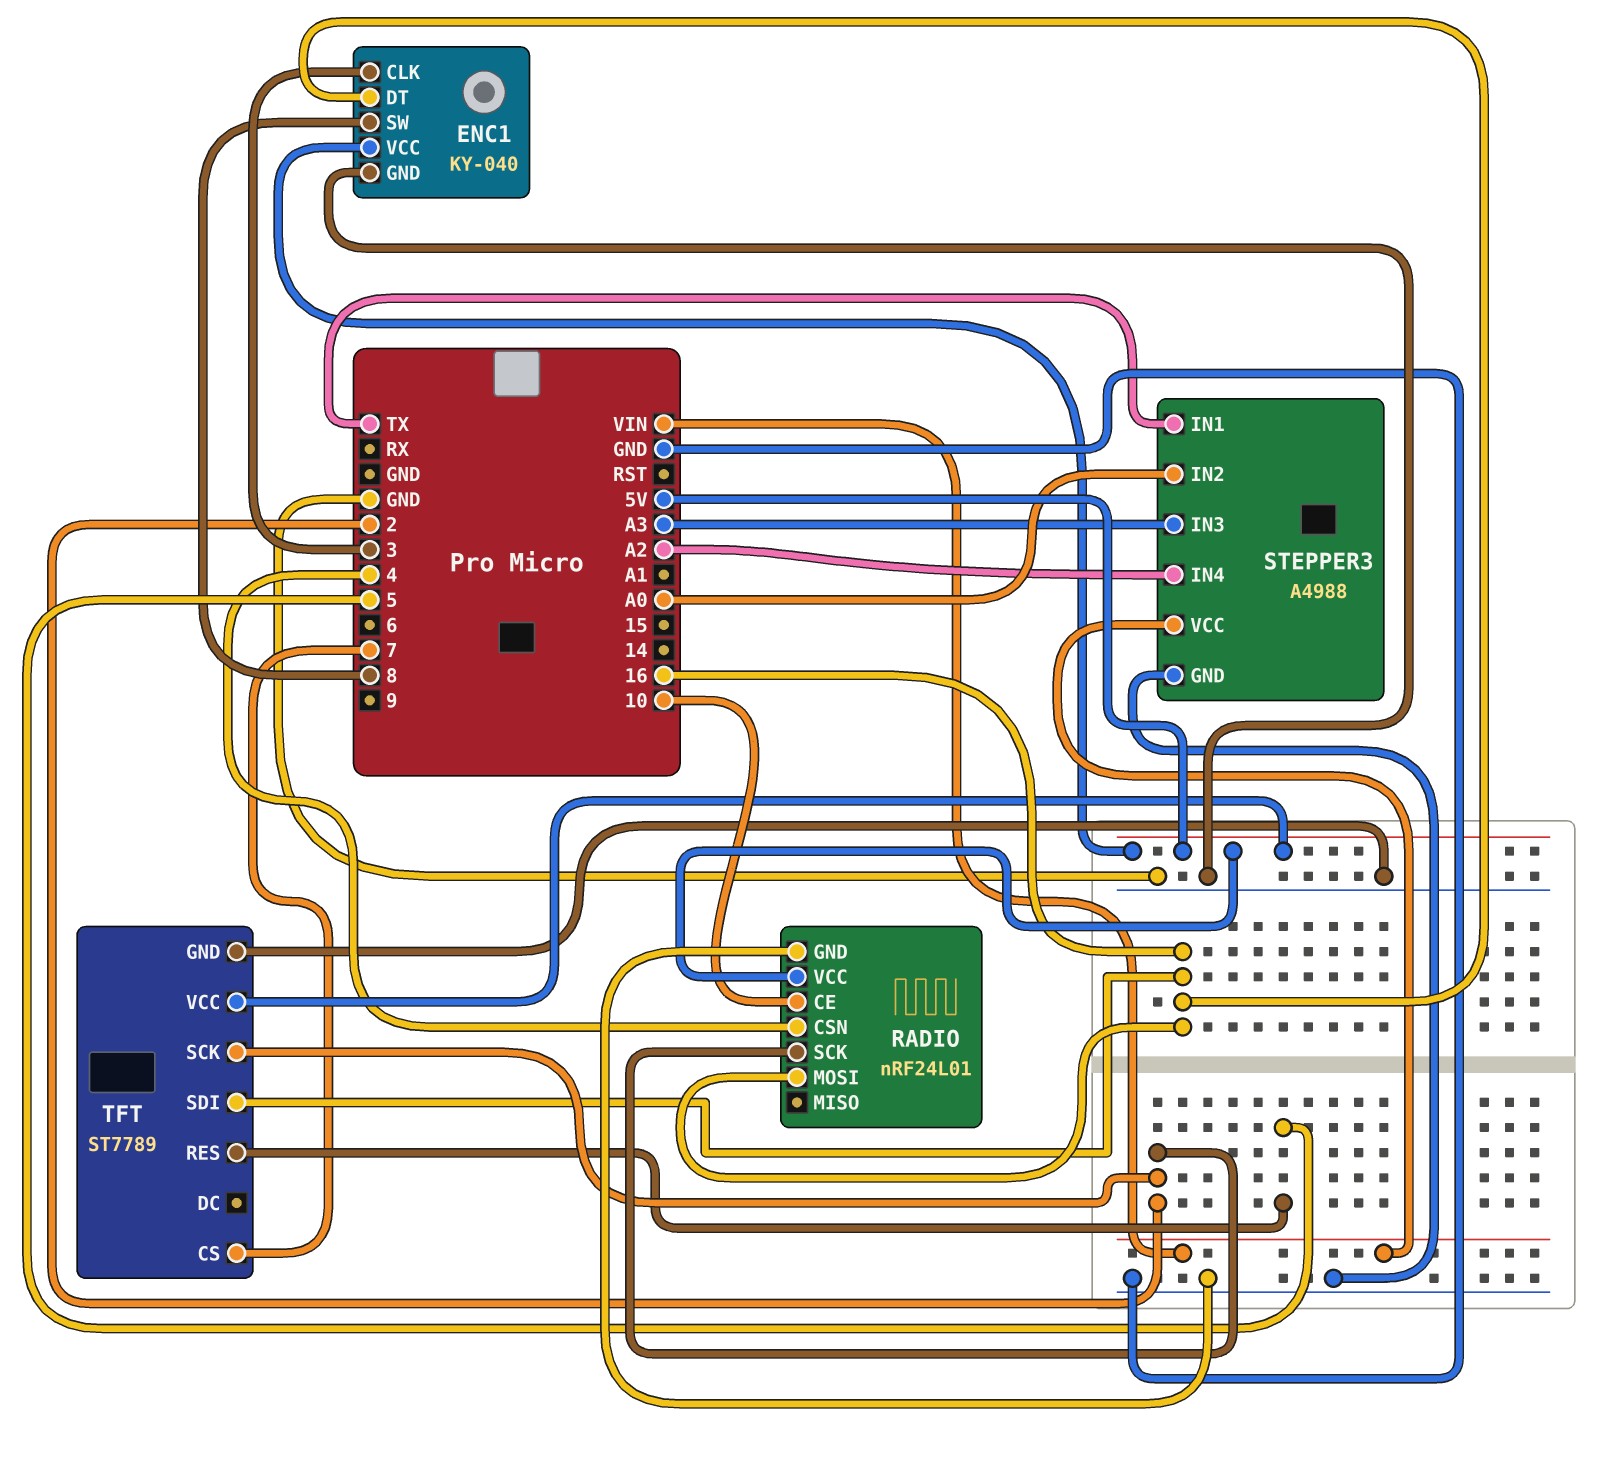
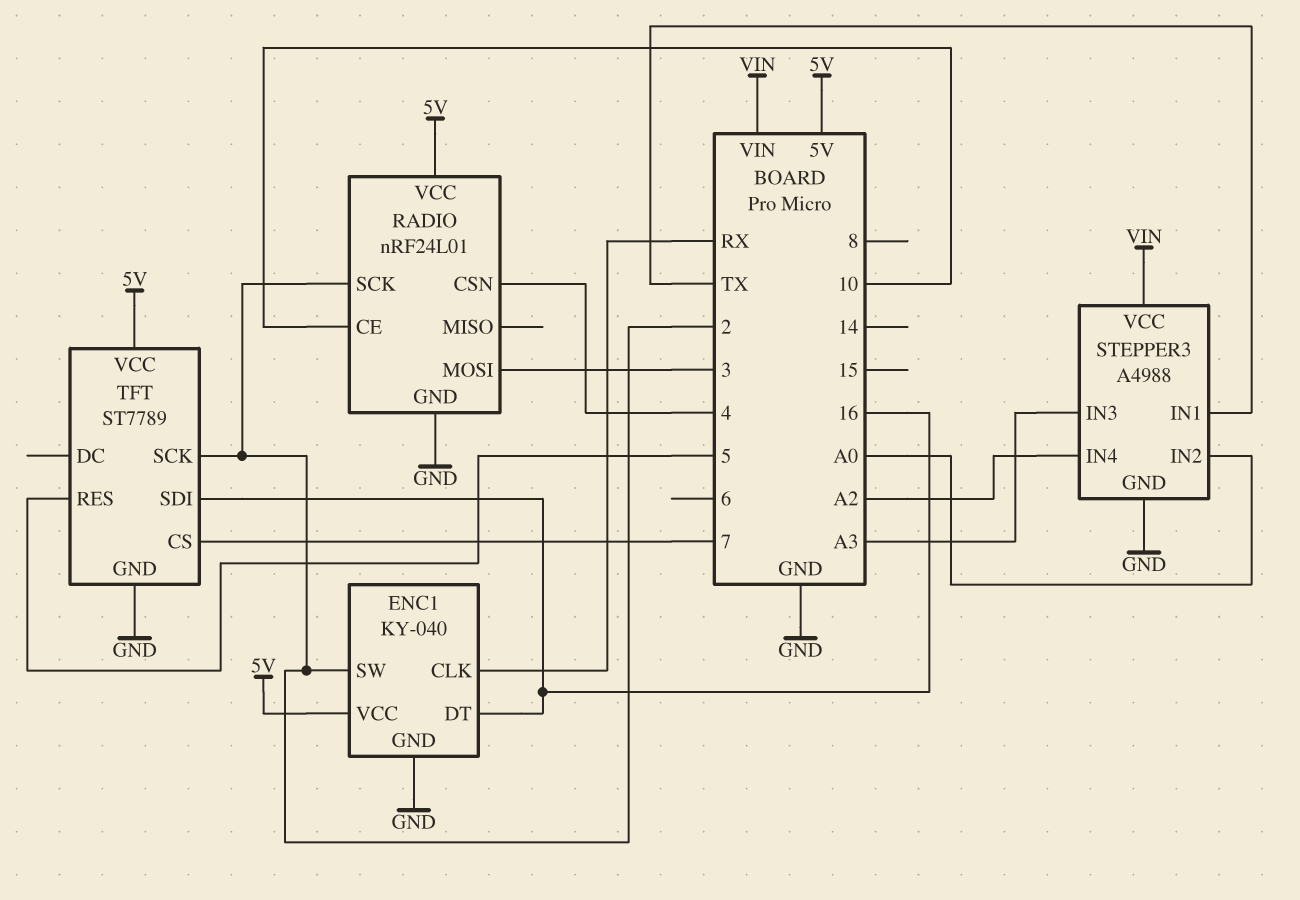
ENC1 pin CLK: 3 -> RX
ENC1 pin SW: 8 -> 2
RADIO pin MOSI: 16 -> 3

